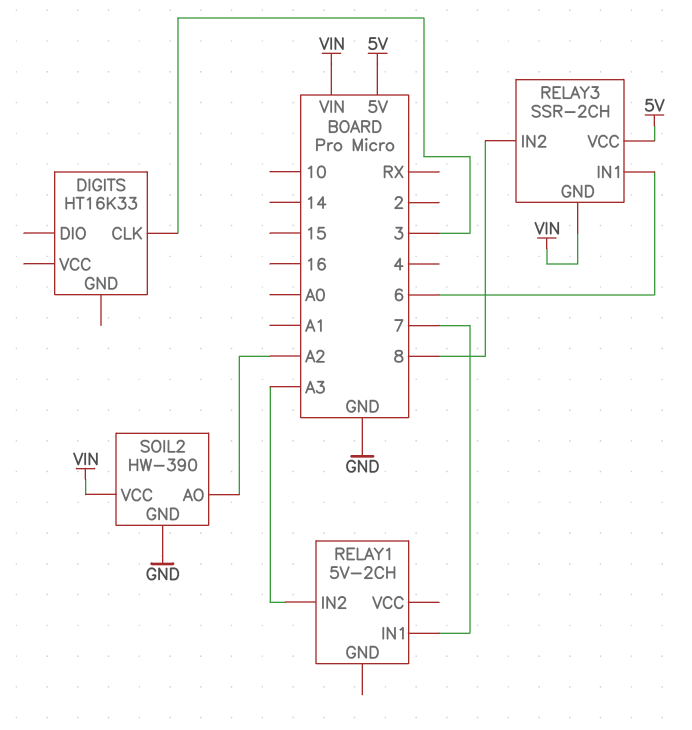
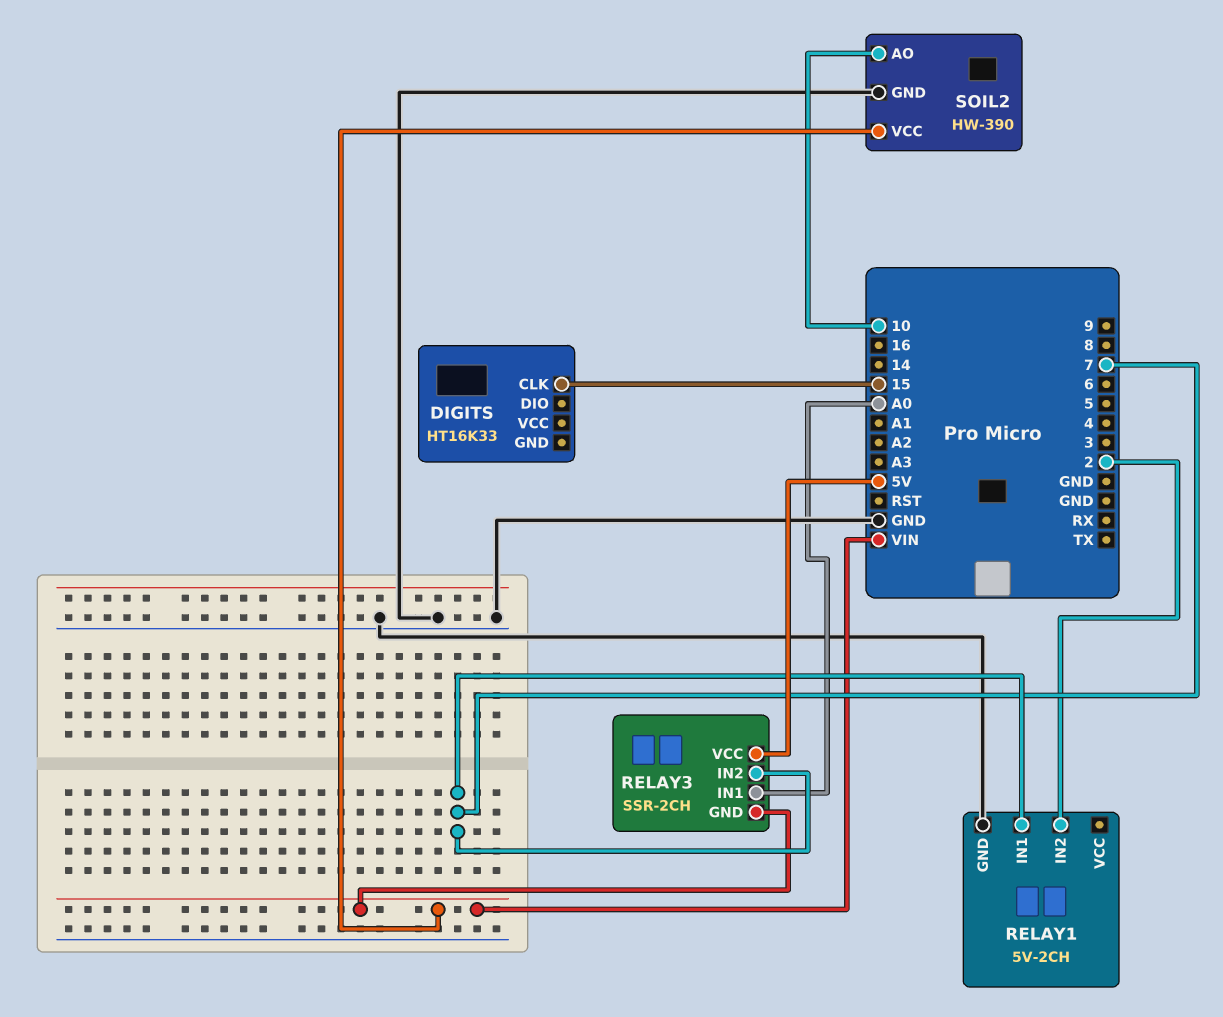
DIGITS pin CLK: 3 -> 15
RELAY1 pin GND: none -> GND
RELAY1 pin IN2: A3 -> 2
RELAY3 pin IN1: 6 -> A0
RELAY3 pin IN2: 8 -> 7
SOIL2 pin AO: A2 -> 10

